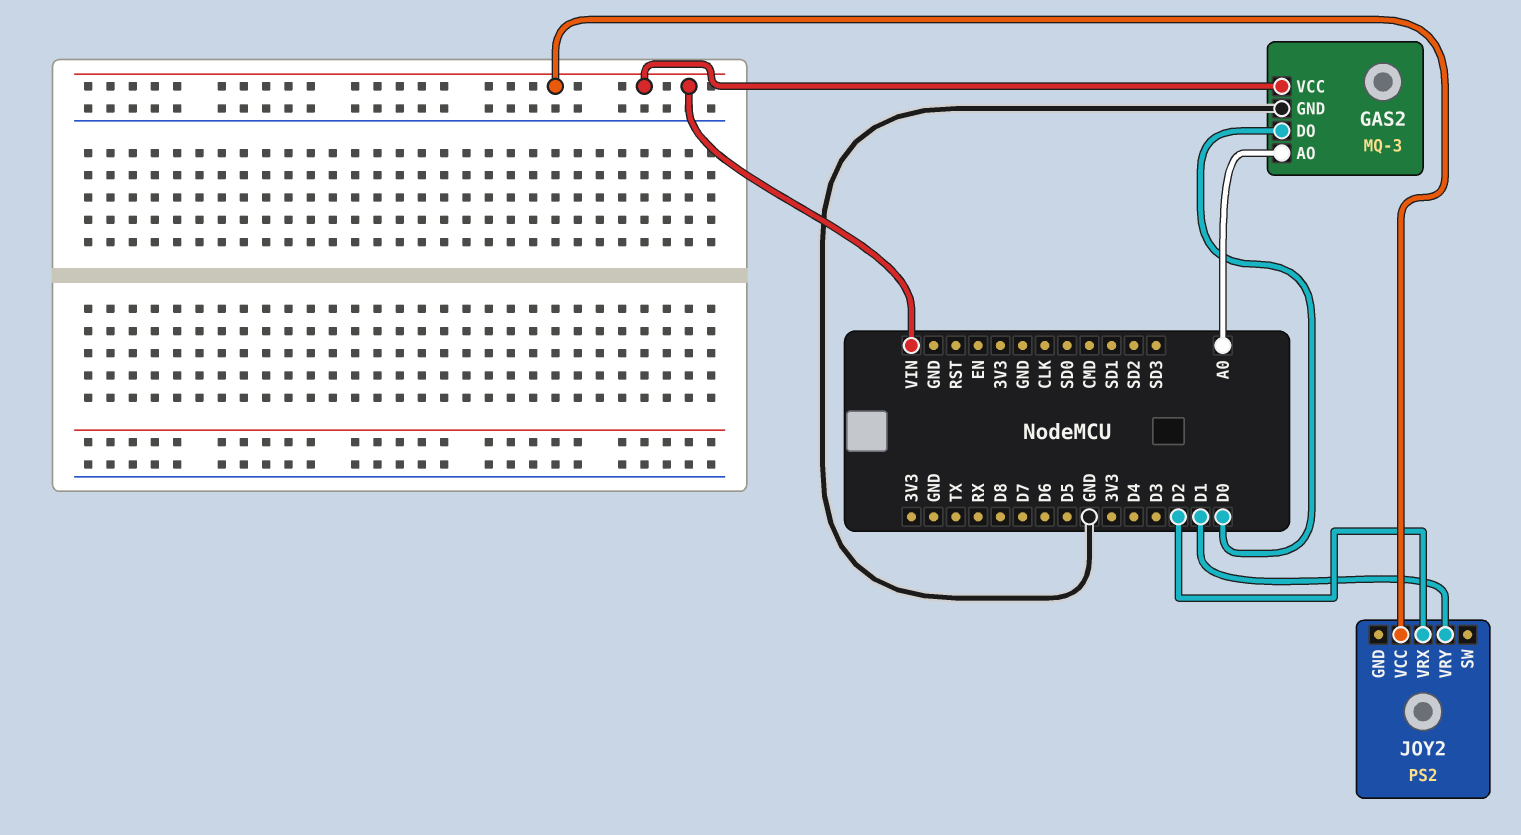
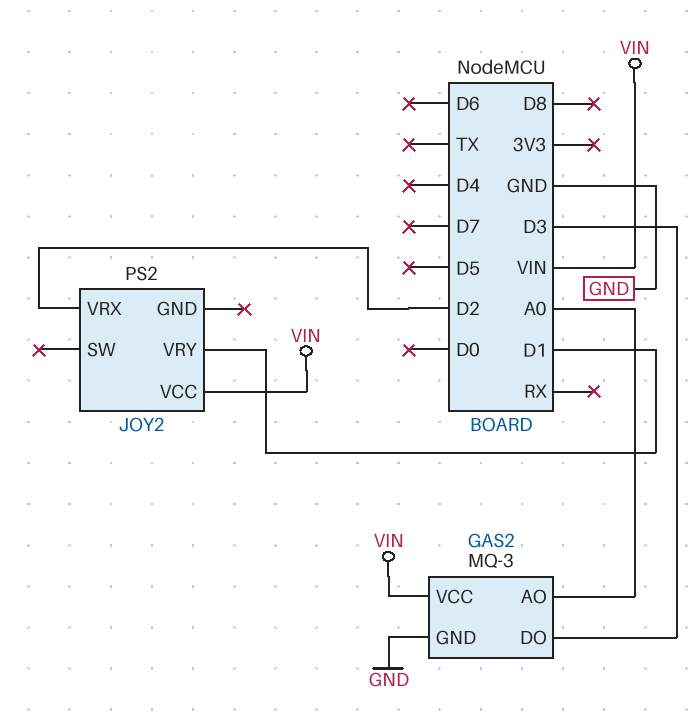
GAS2 pin DO: D0 -> D3

